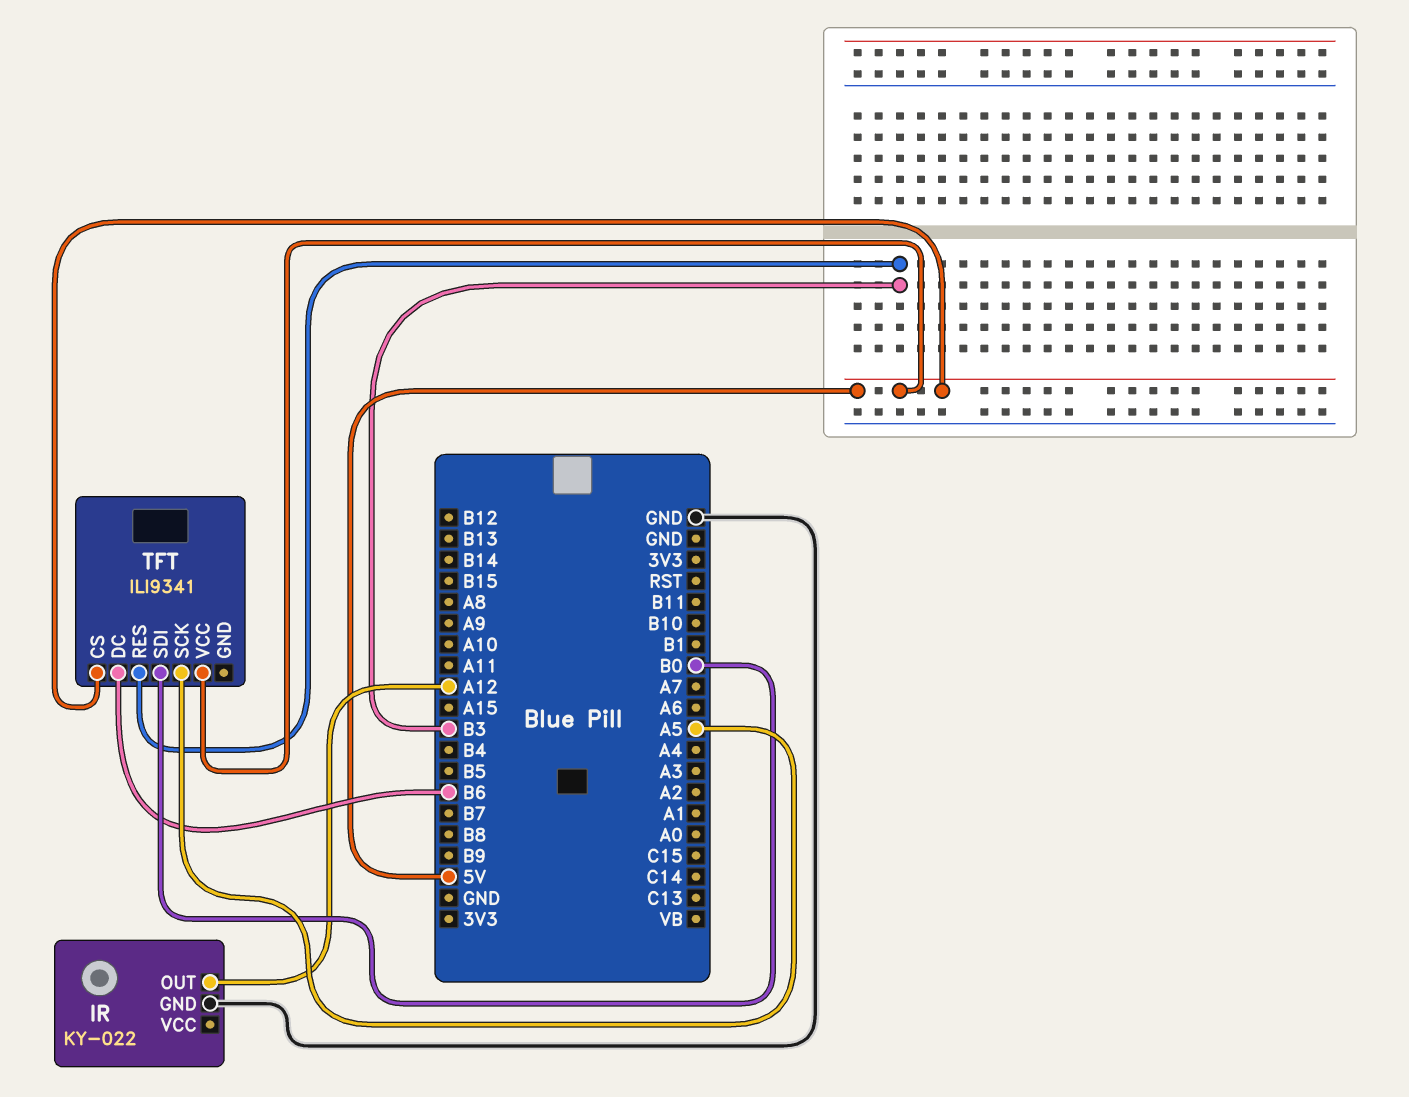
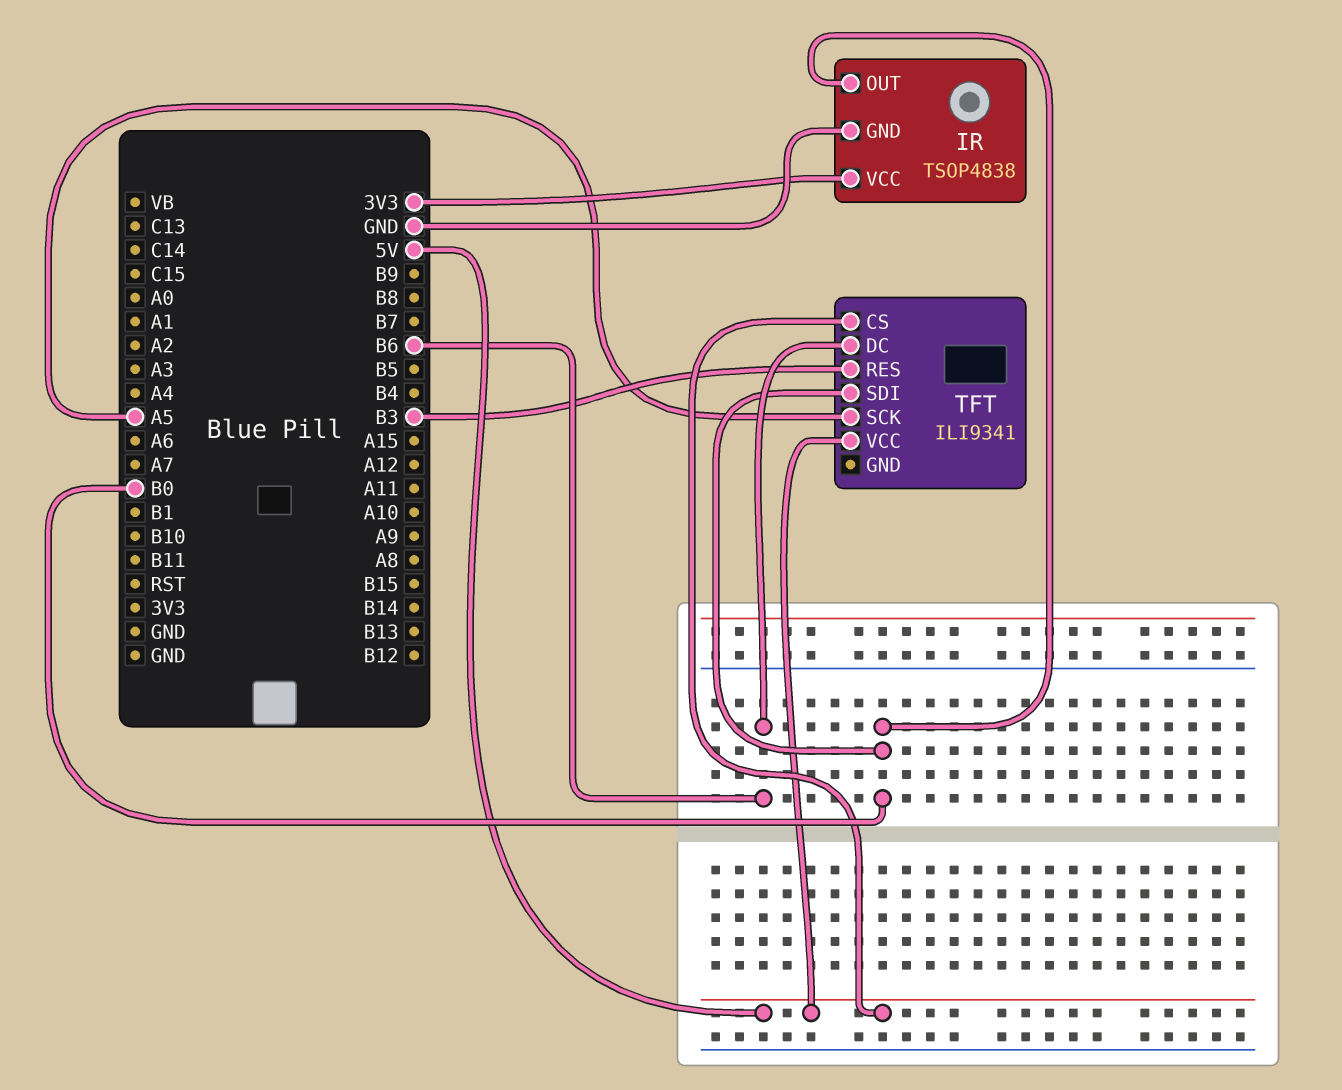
IR: KY-022 -> TSOP4838
IR pin OUT: A12 -> B0
IR pin VCC: none -> 3V3

